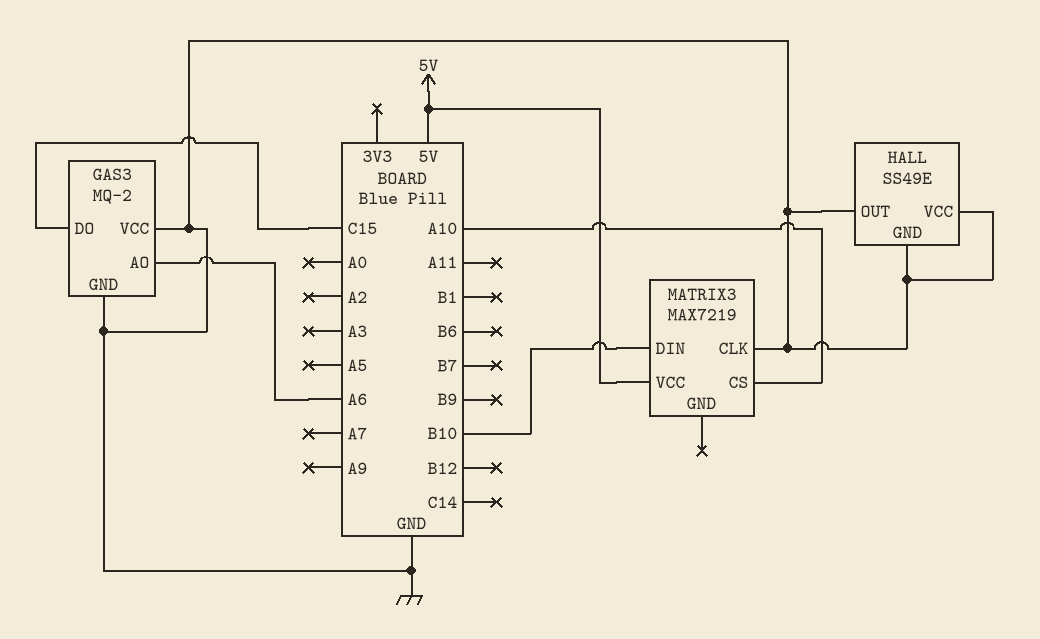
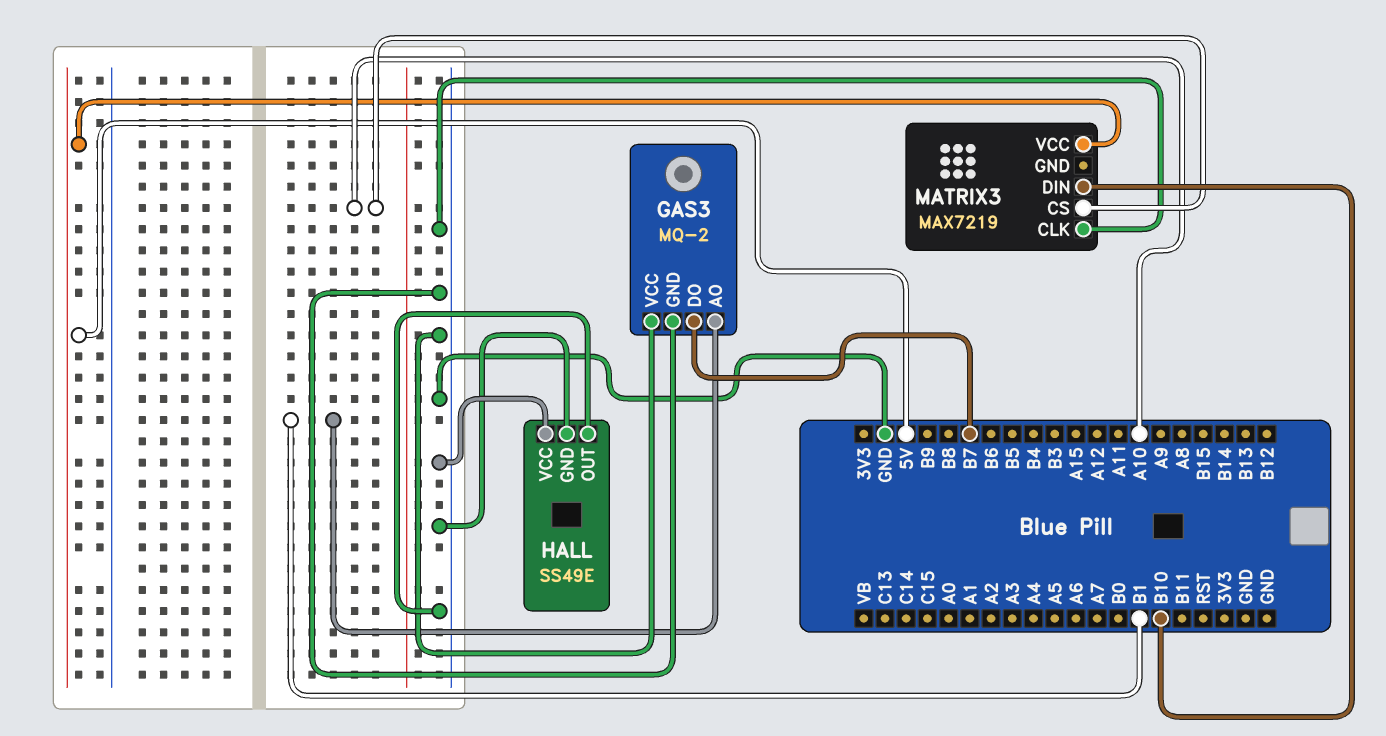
GAS3 pin AO: A6 -> B1
GAS3 pin DO: C15 -> B7

